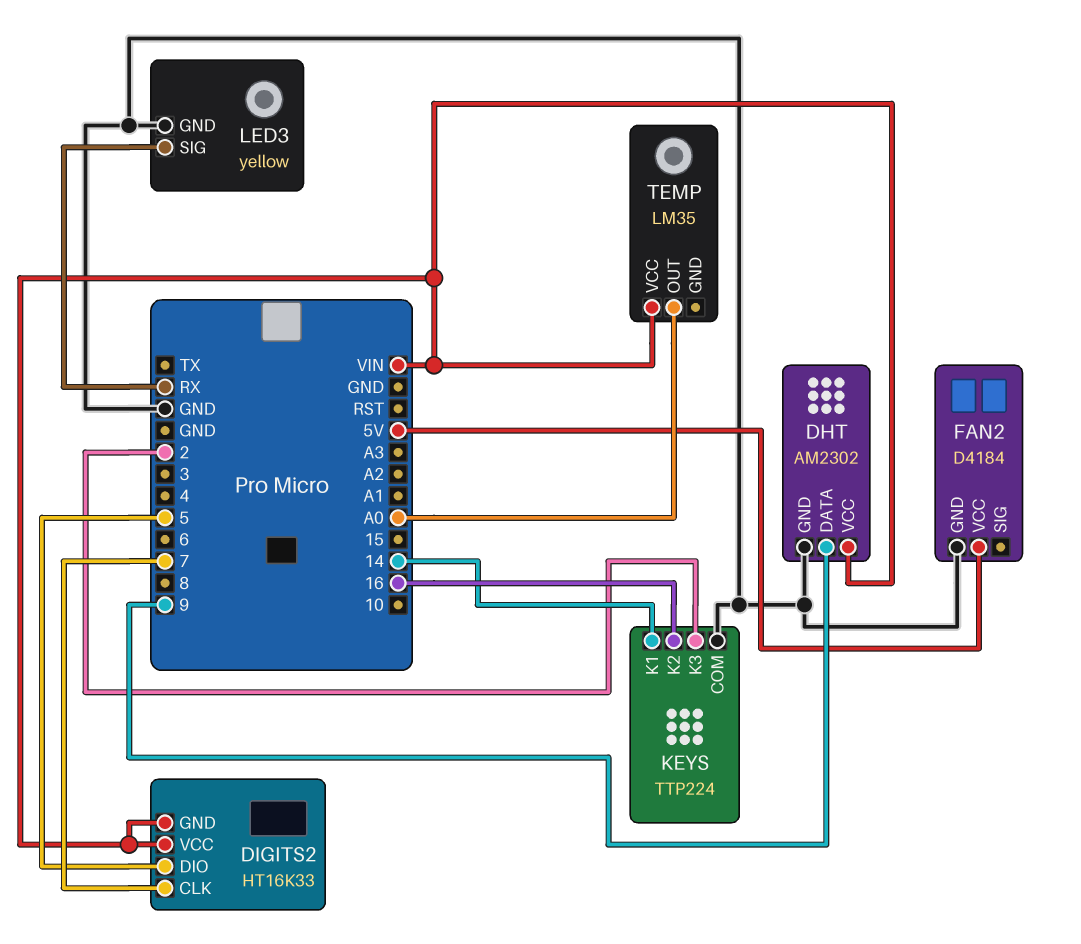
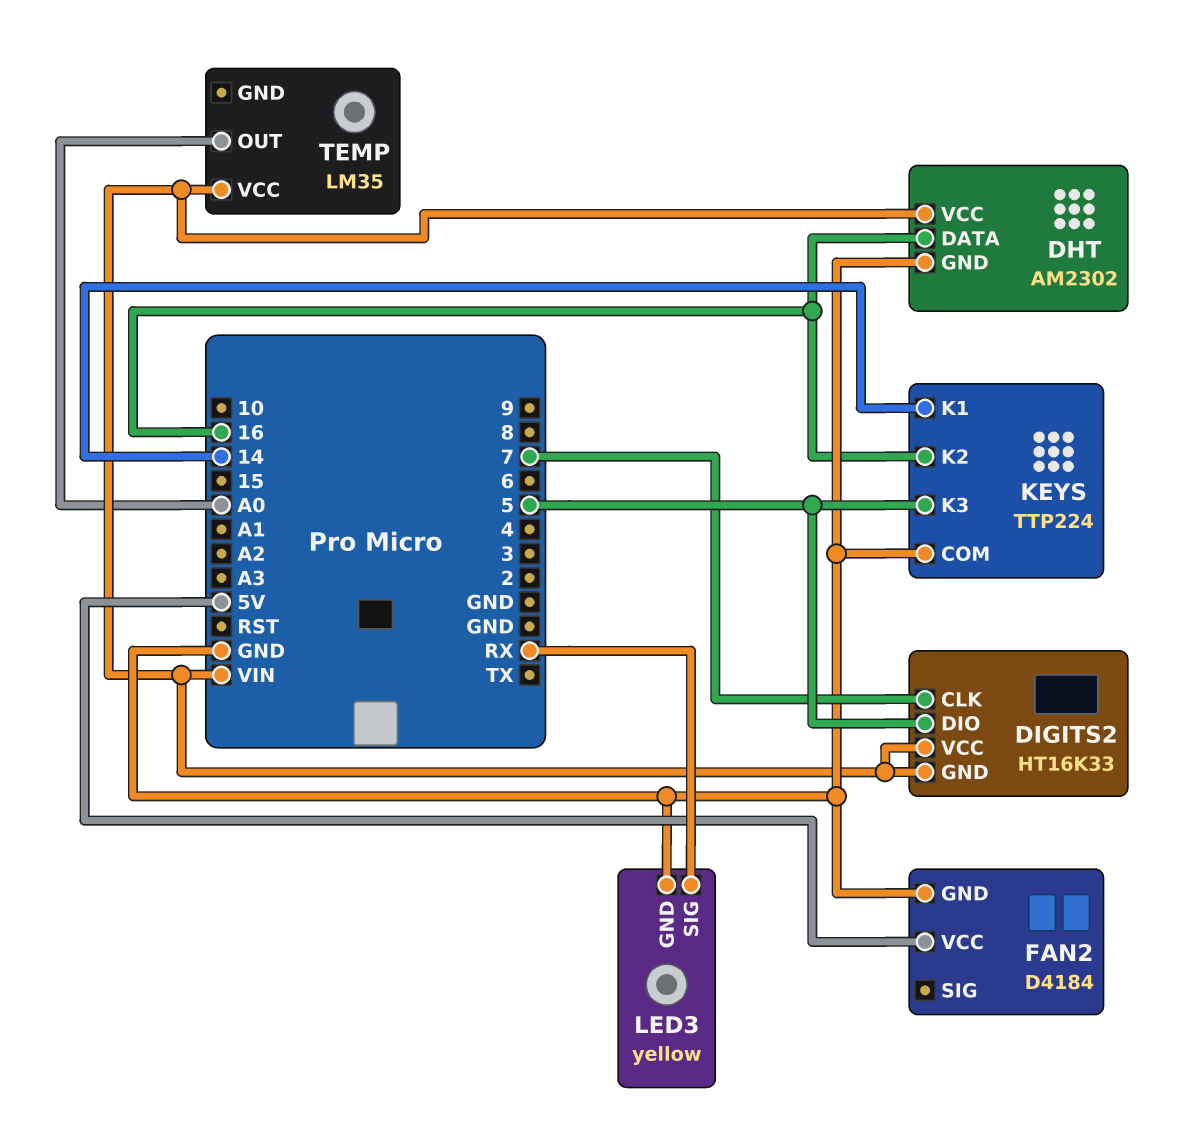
DHT pin DATA: 9 -> 16
KEYS pin K3: 2 -> 5

